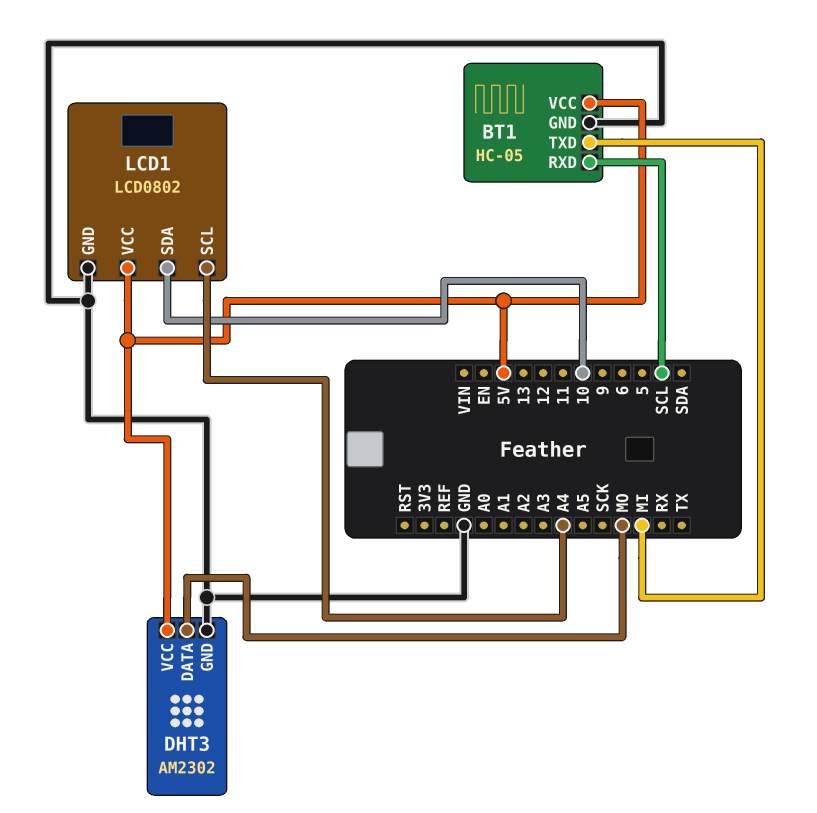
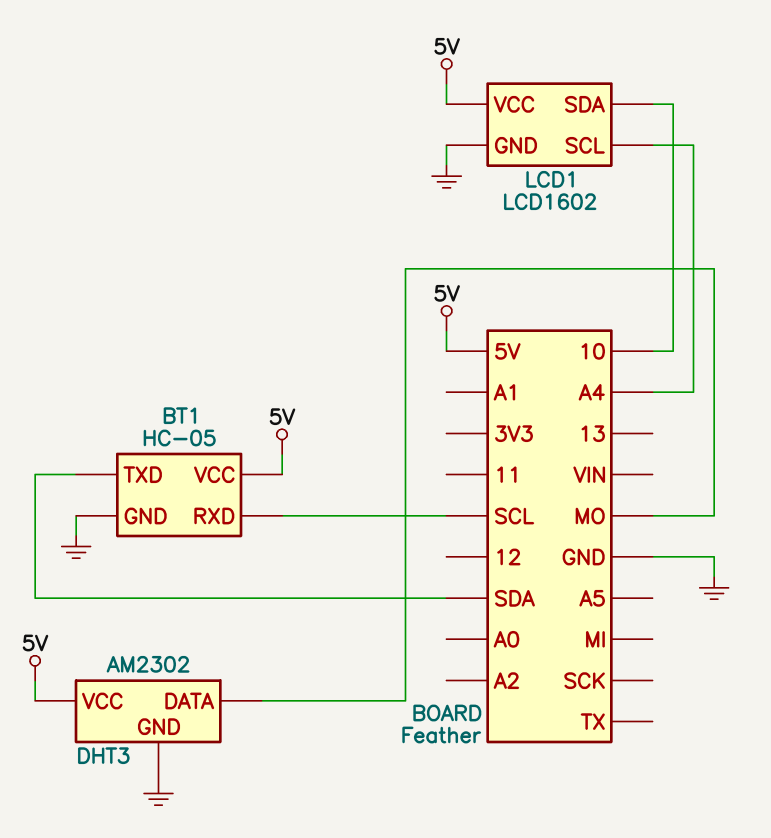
BT1 pin TXD: MI -> SDA
LCD1: LCD0802 -> LCD1602

